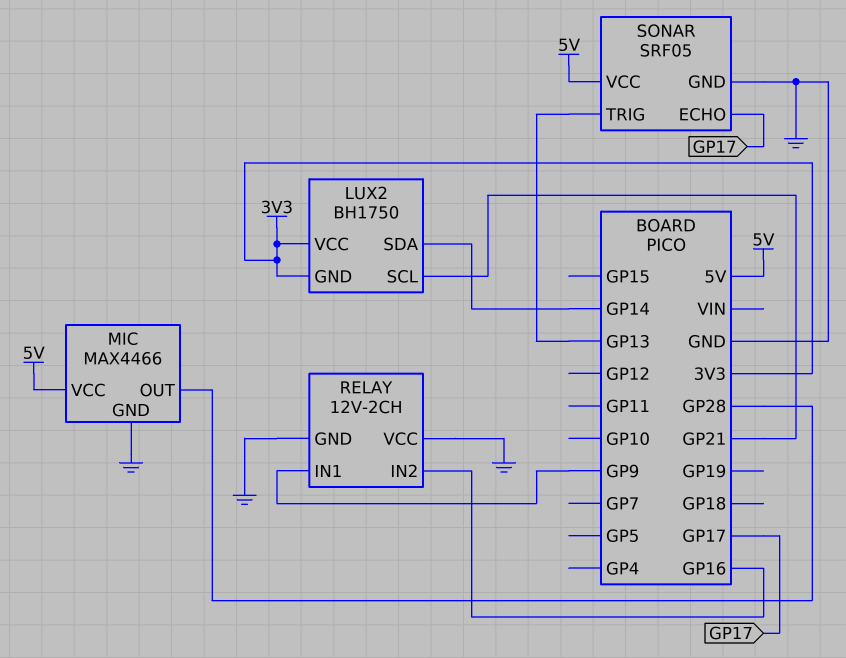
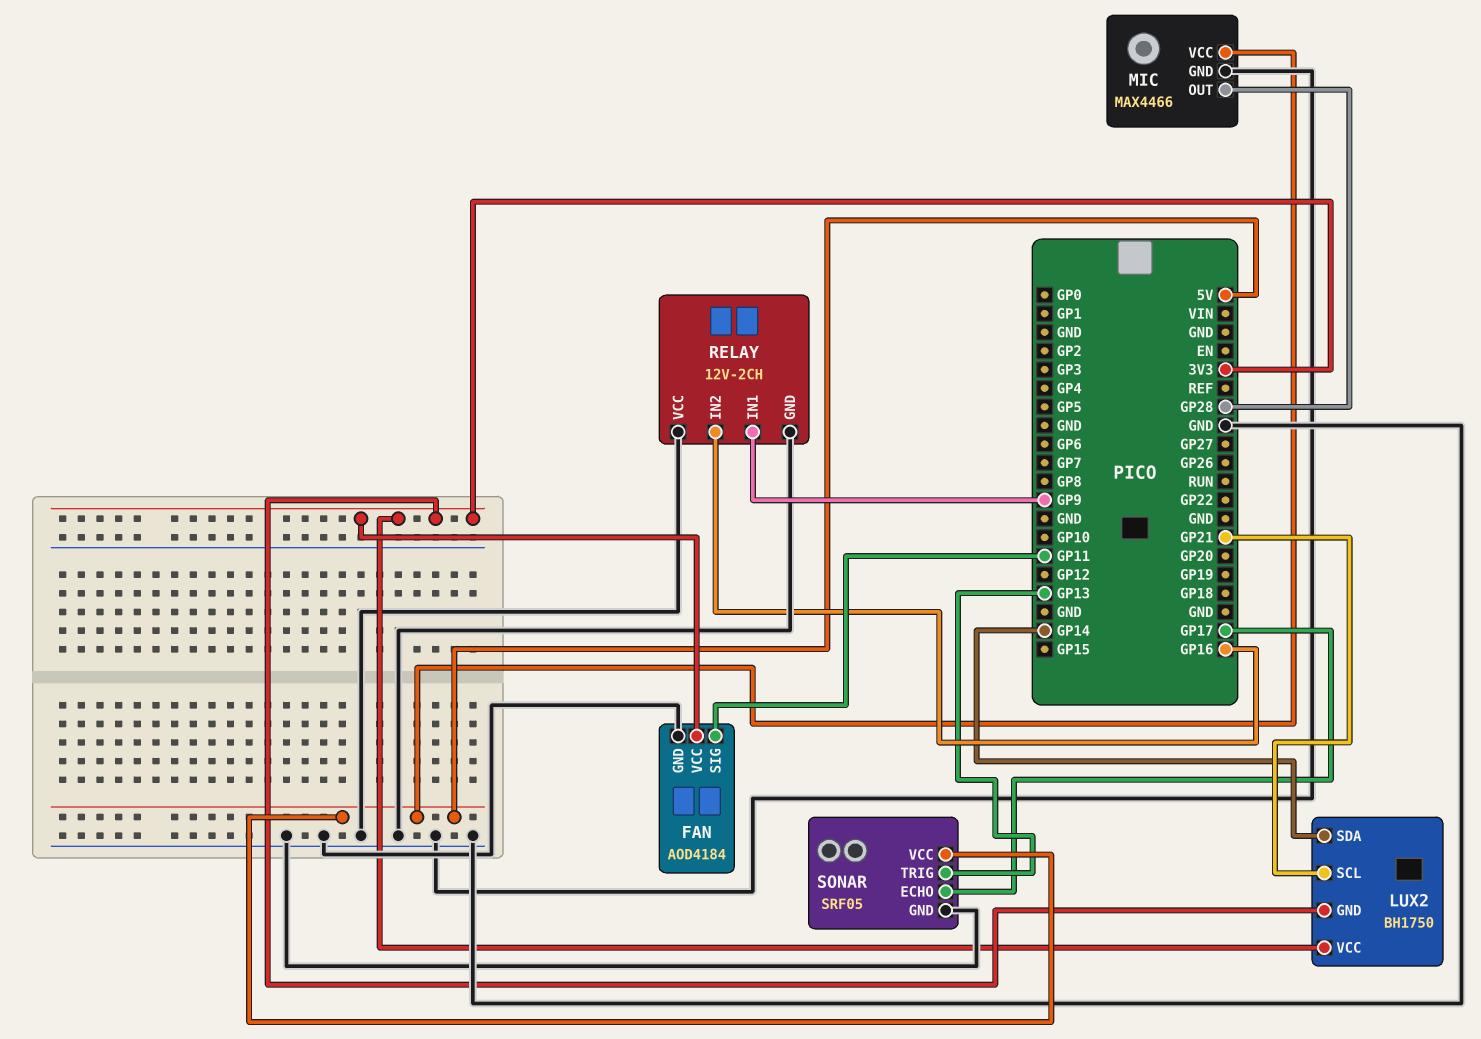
FAN: none -> AOD4184
FAN pin GND: none -> GND
FAN pin SIG: none -> GP11
FAN pin VCC: none -> 3V3

